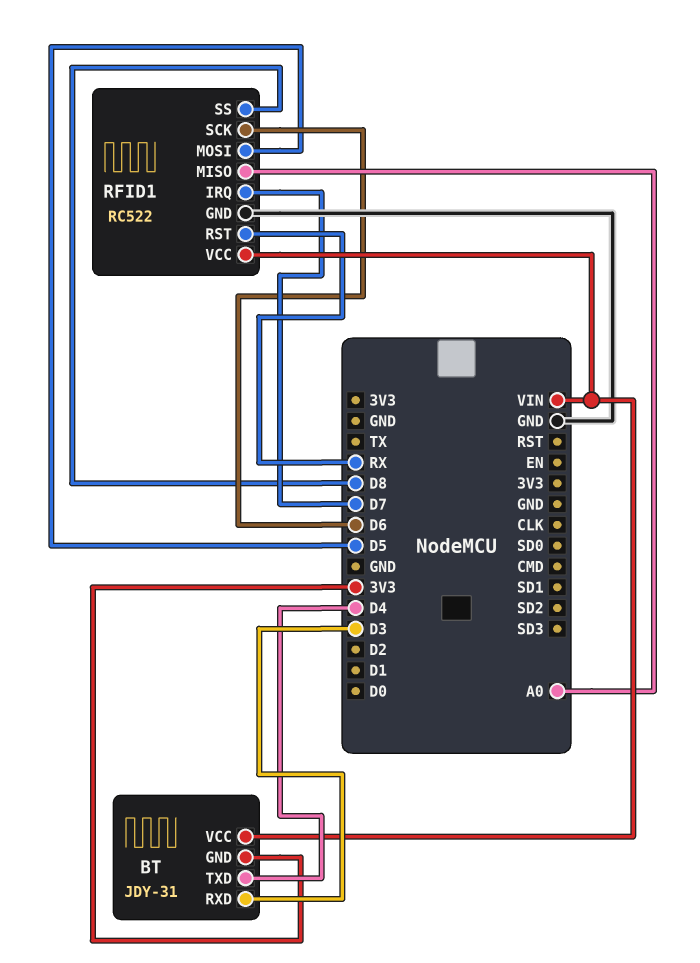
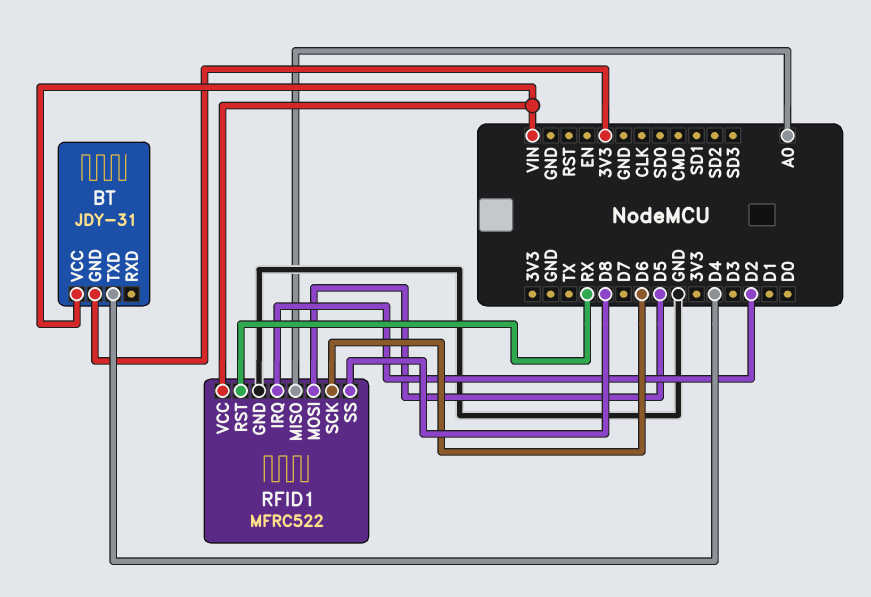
BT pin RXD: D3 -> none
RFID1: RC522 -> MFRC522
RFID1 pin IRQ: D7 -> D2

